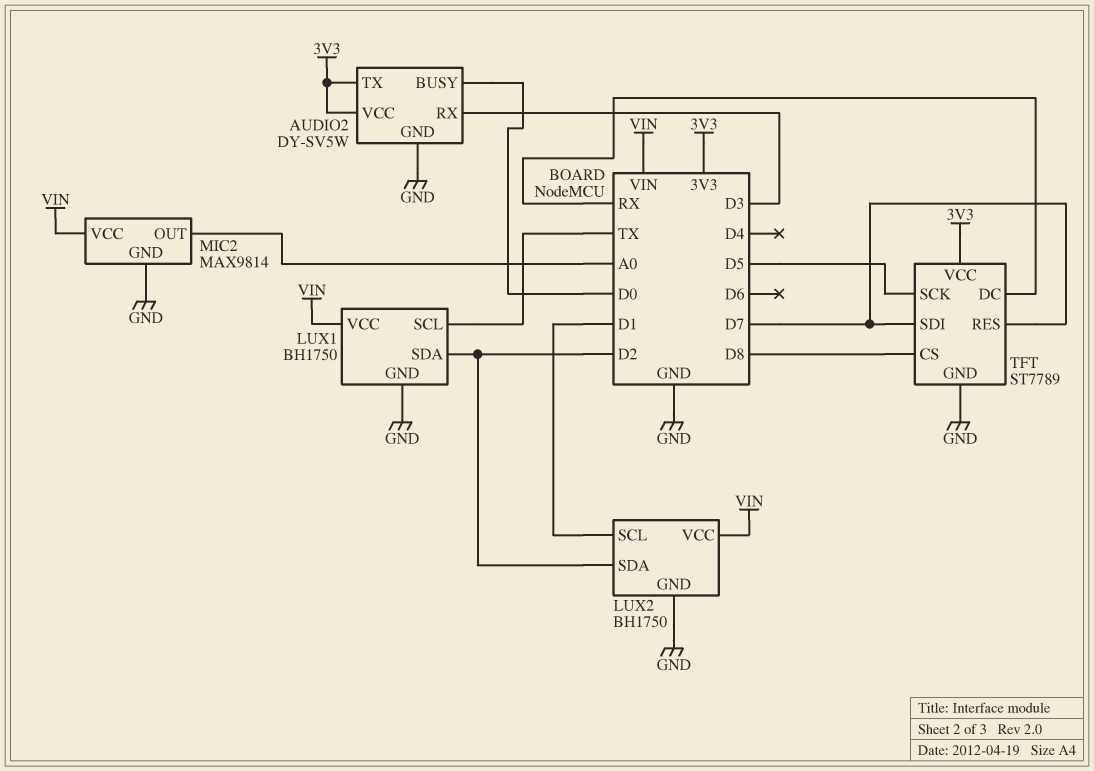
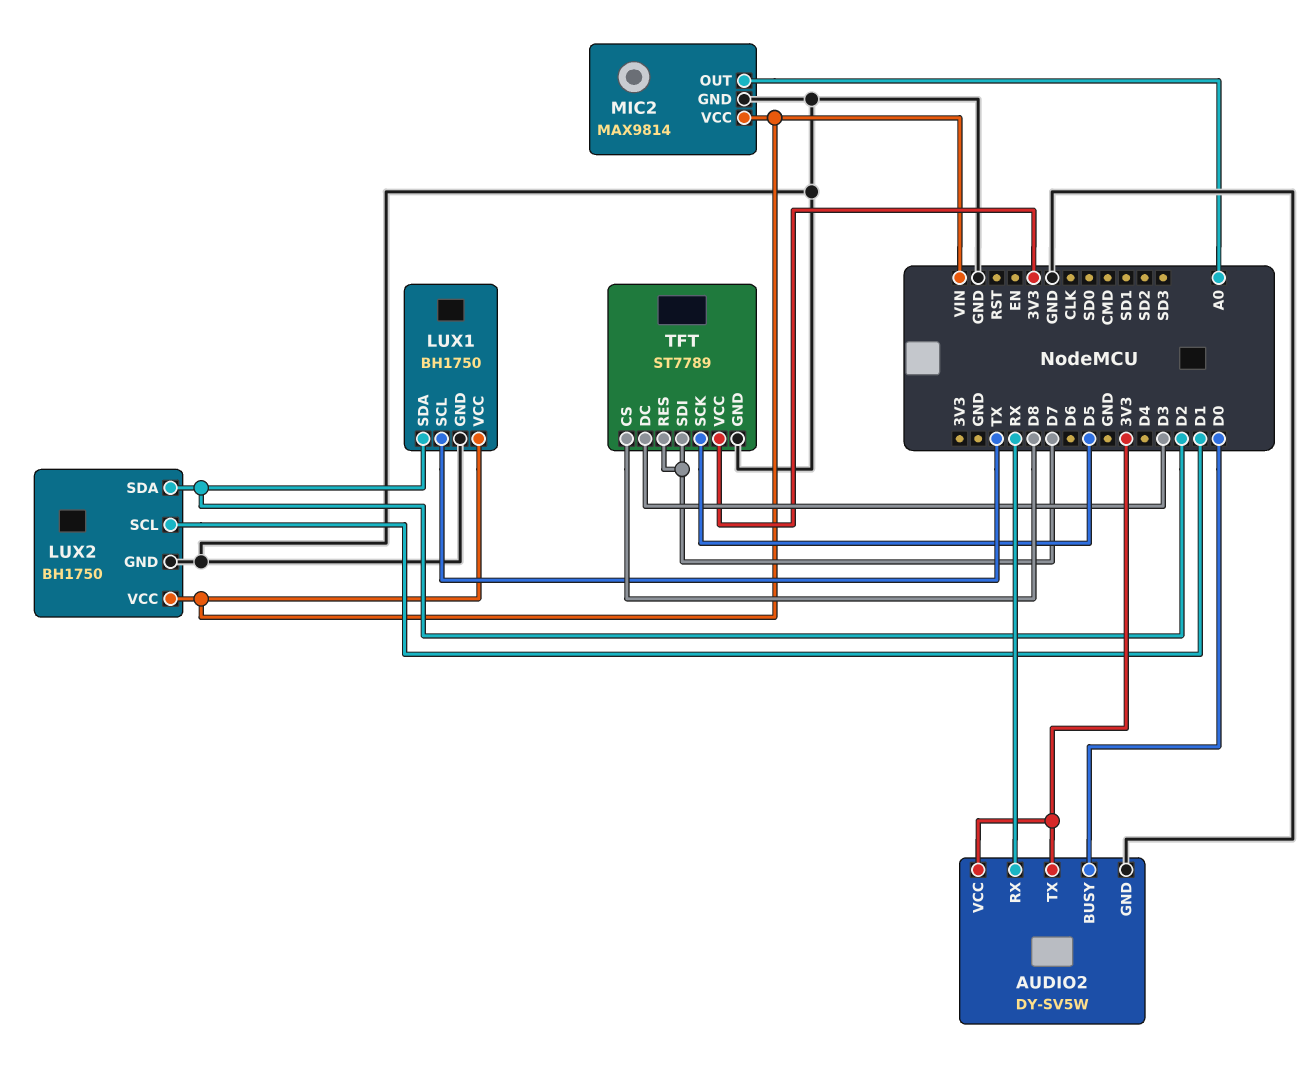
AUDIO2 pin RX: D3 -> RX
TFT pin DC: RX -> D3

